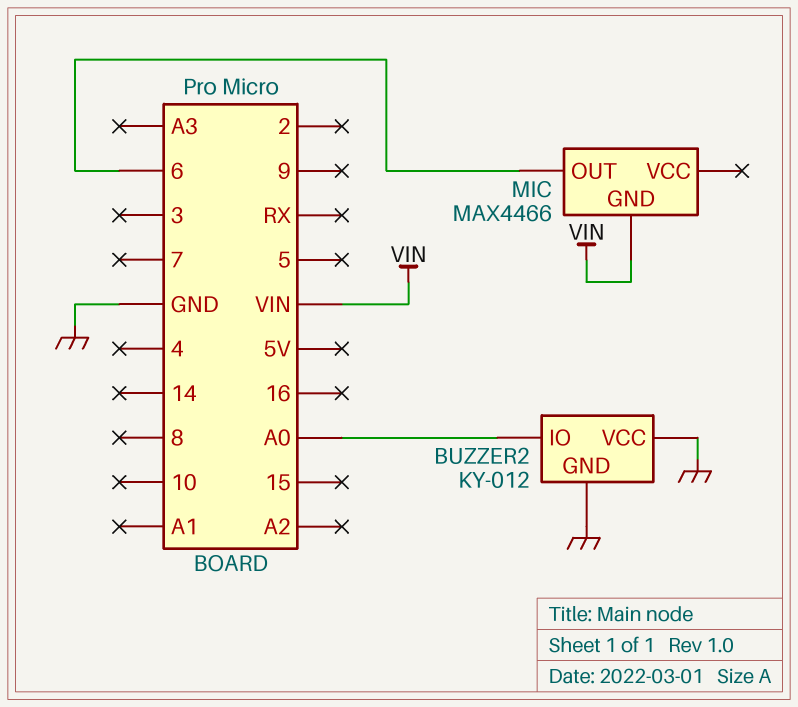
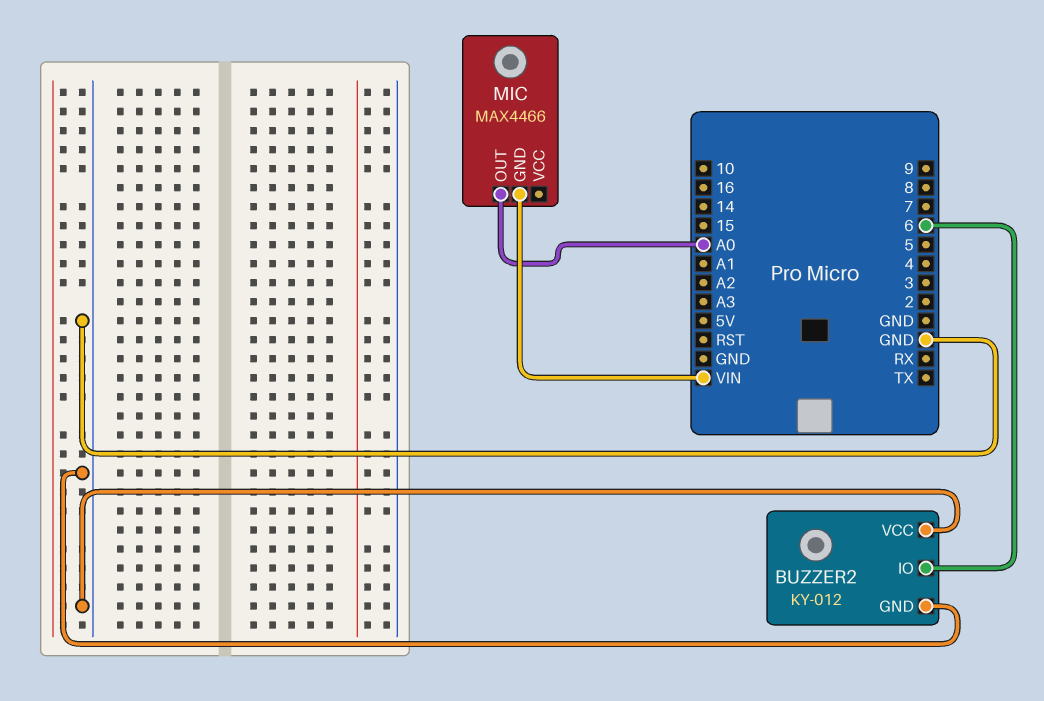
BUZZER2 pin IO: A0 -> 6
MIC pin OUT: 6 -> A0

